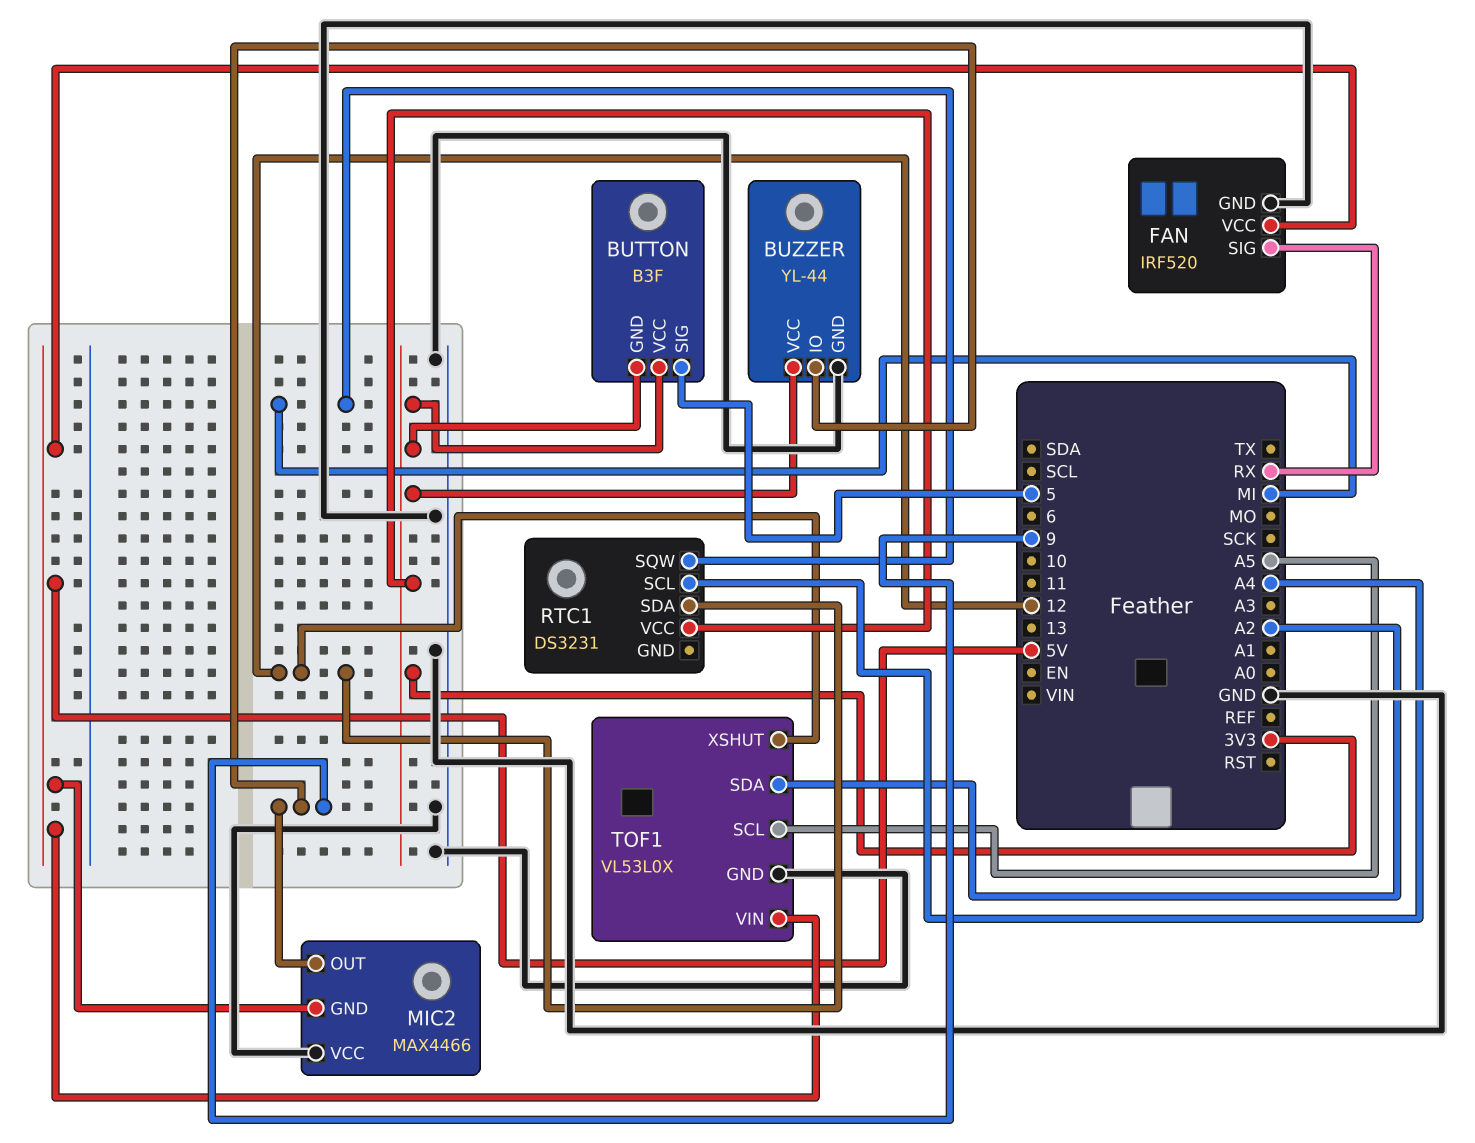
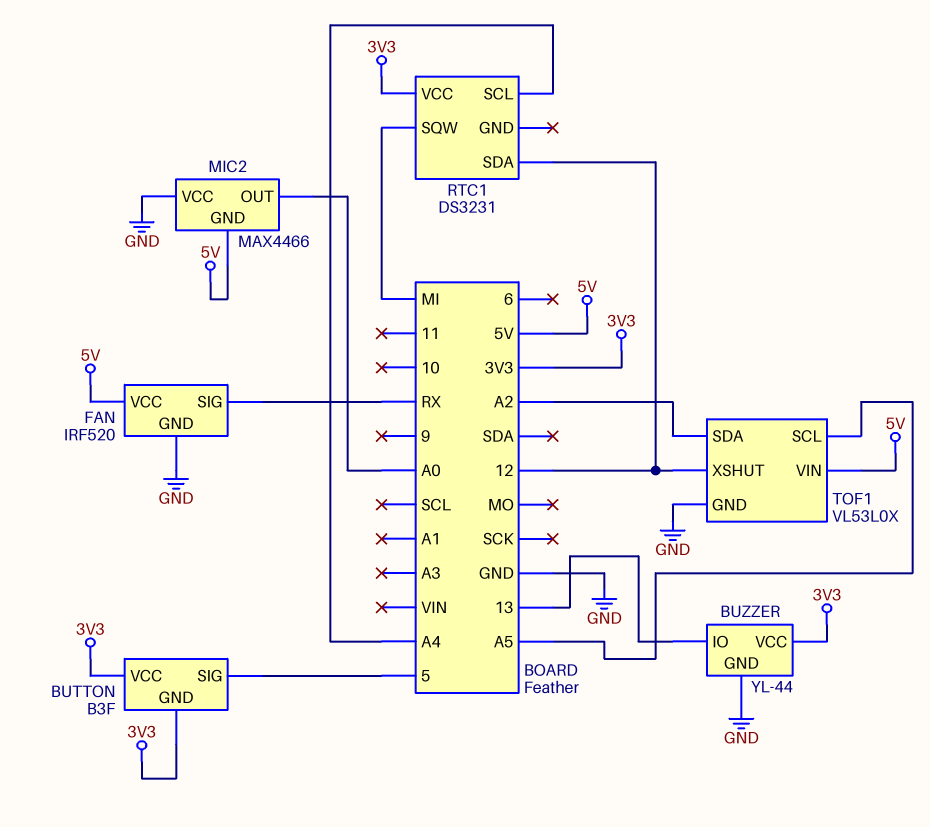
BUZZER pin IO: 9 -> 13
MIC2 pin OUT: 9 -> A0

